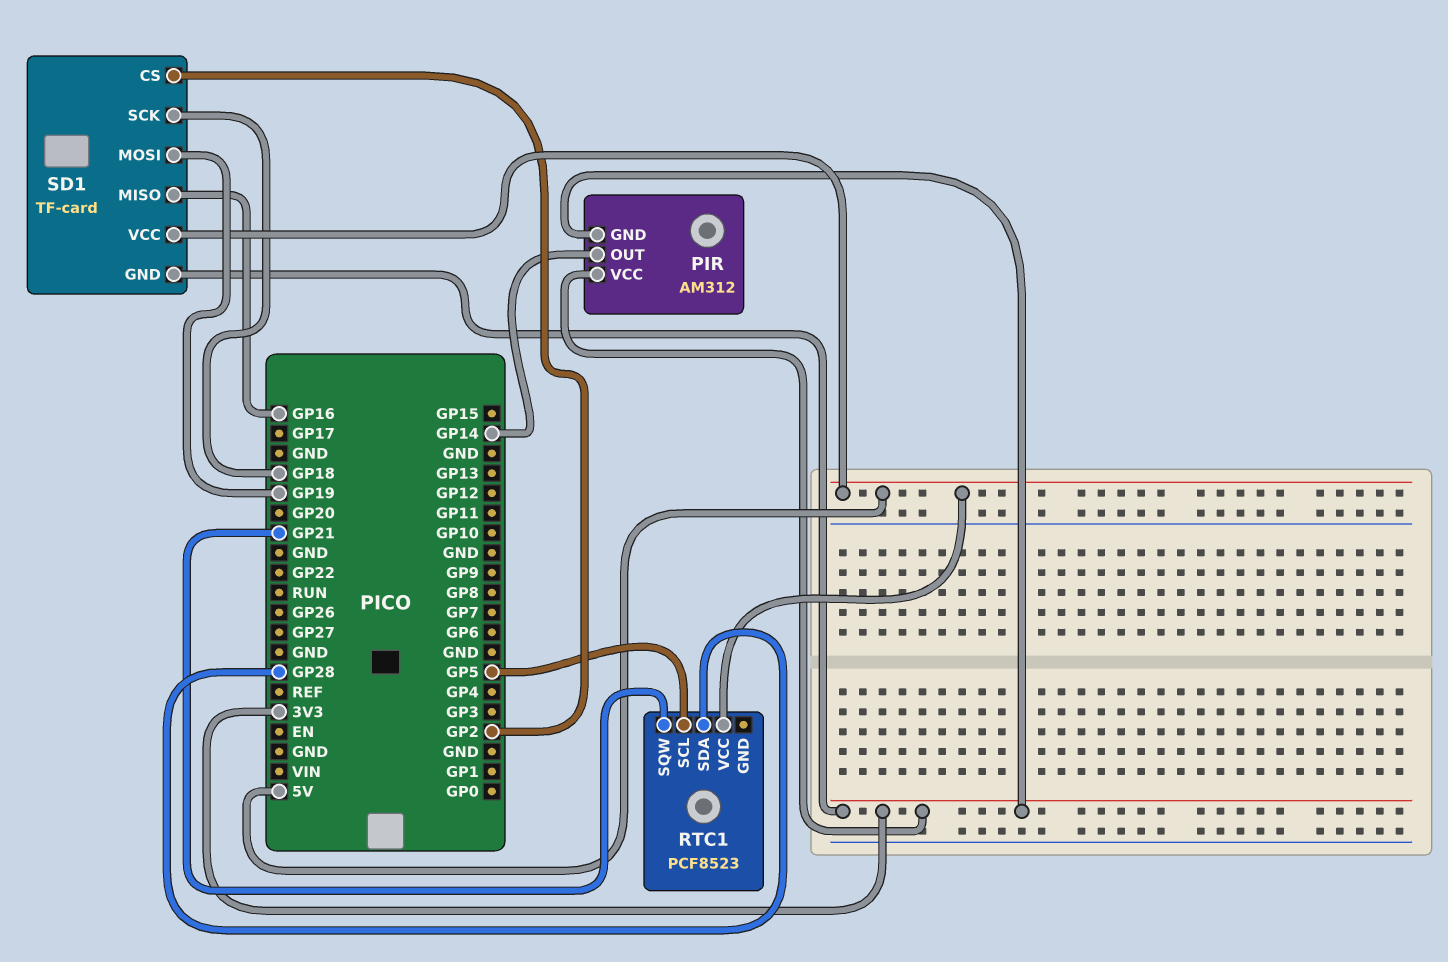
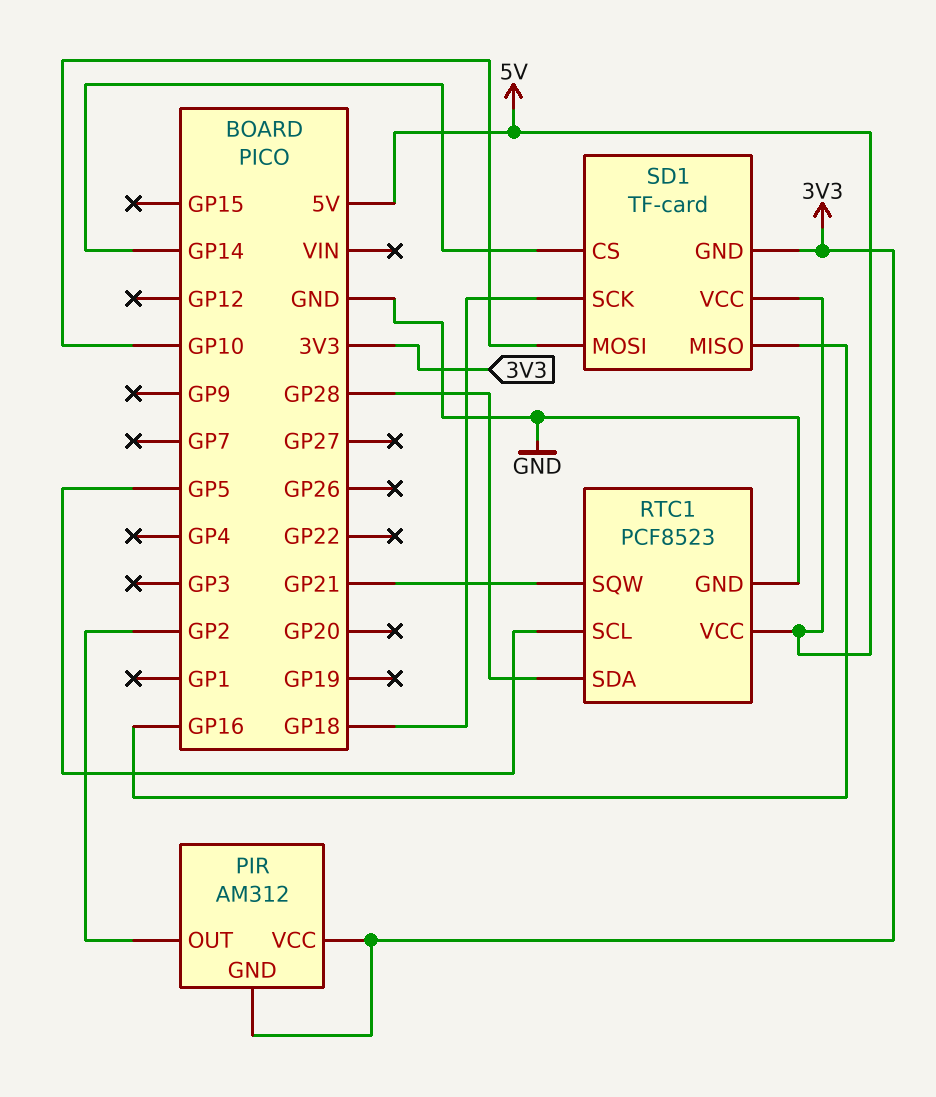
PIR pin OUT: GP14 -> GP2
RTC1 pin GND: none -> GND
SD1 pin CS: GP2 -> GP14
SD1 pin MOSI: GP19 -> GP10

